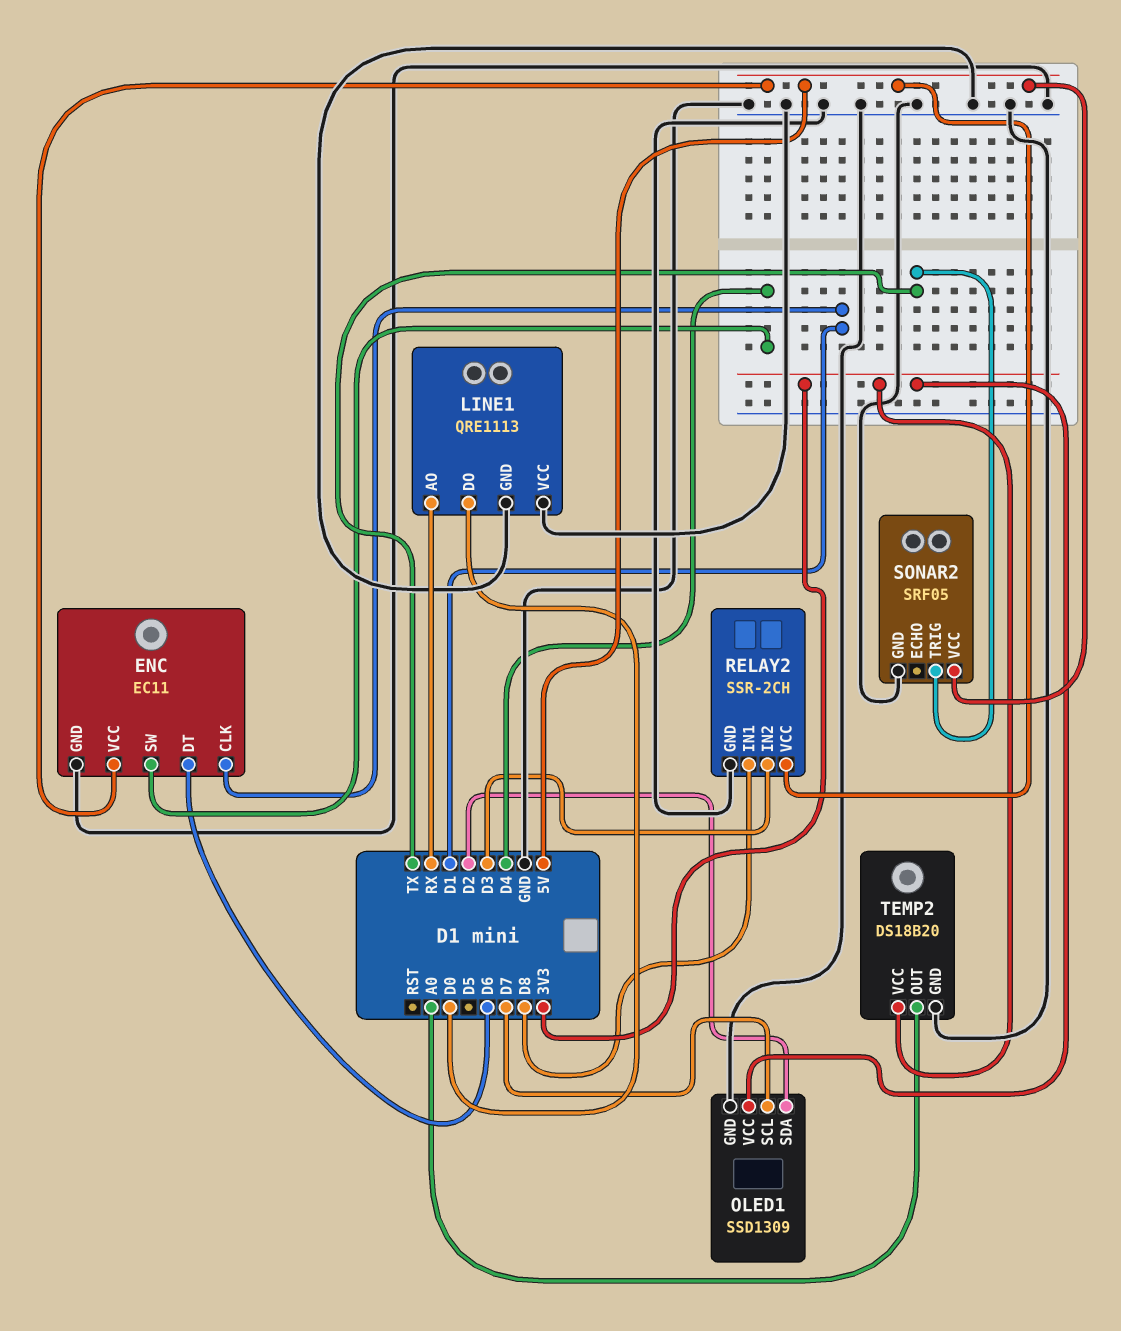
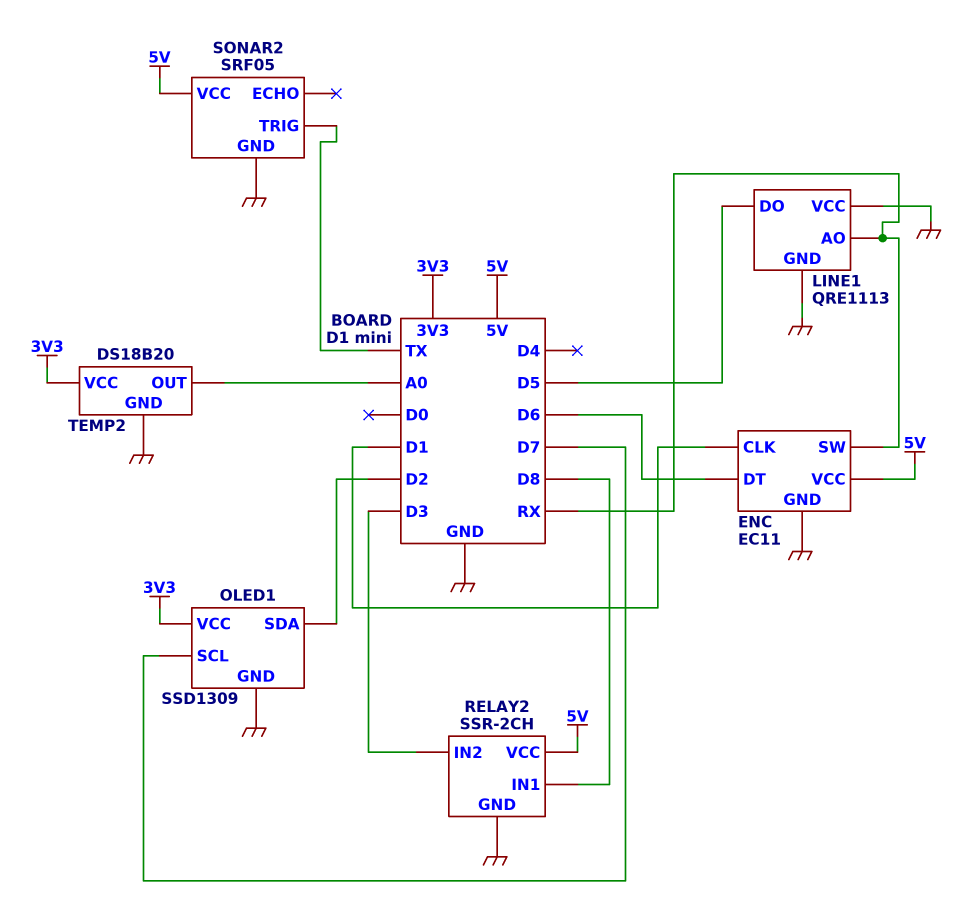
ENC pin SW: D4 -> RX
LINE1 pin DO: D0 -> D5

